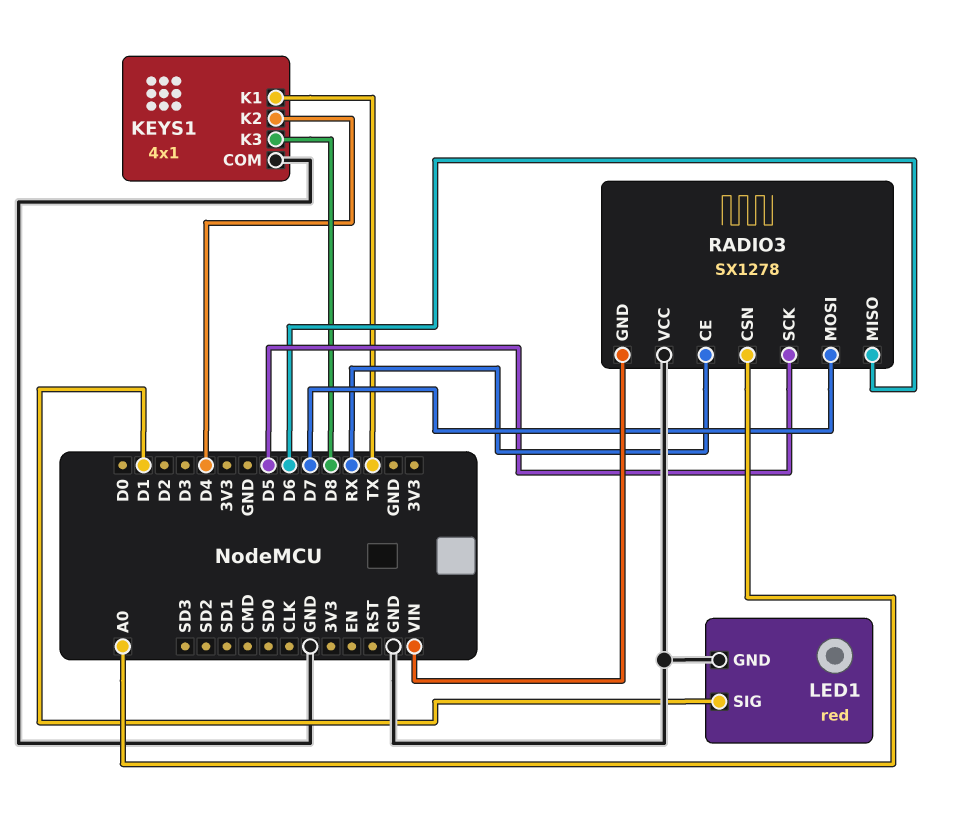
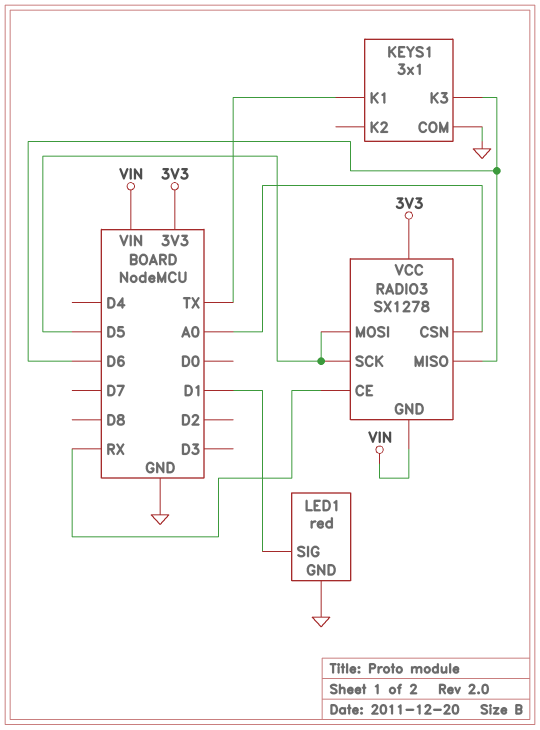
KEYS1: 4x1 -> 3x1
KEYS1 pin K2: D4 -> none
KEYS1 pin K3: D8 -> D6
RADIO3 pin MOSI: D7 -> D5
RADIO3 pin VCC: GND -> 3V3

